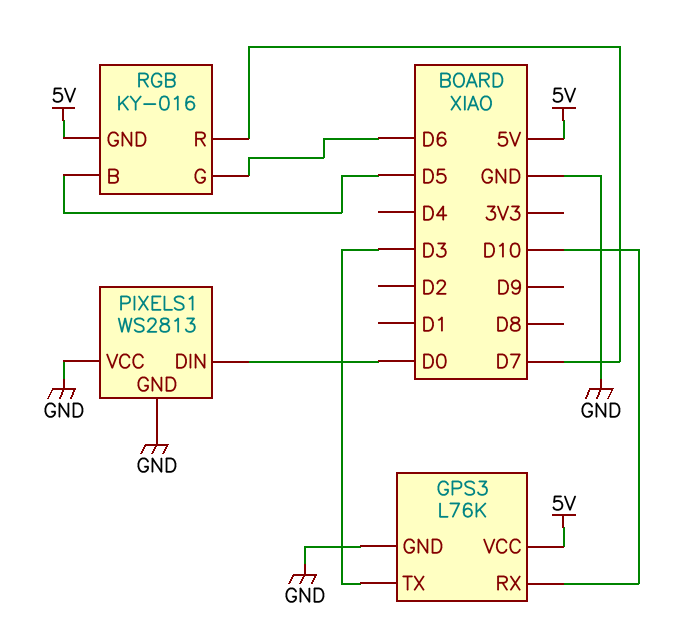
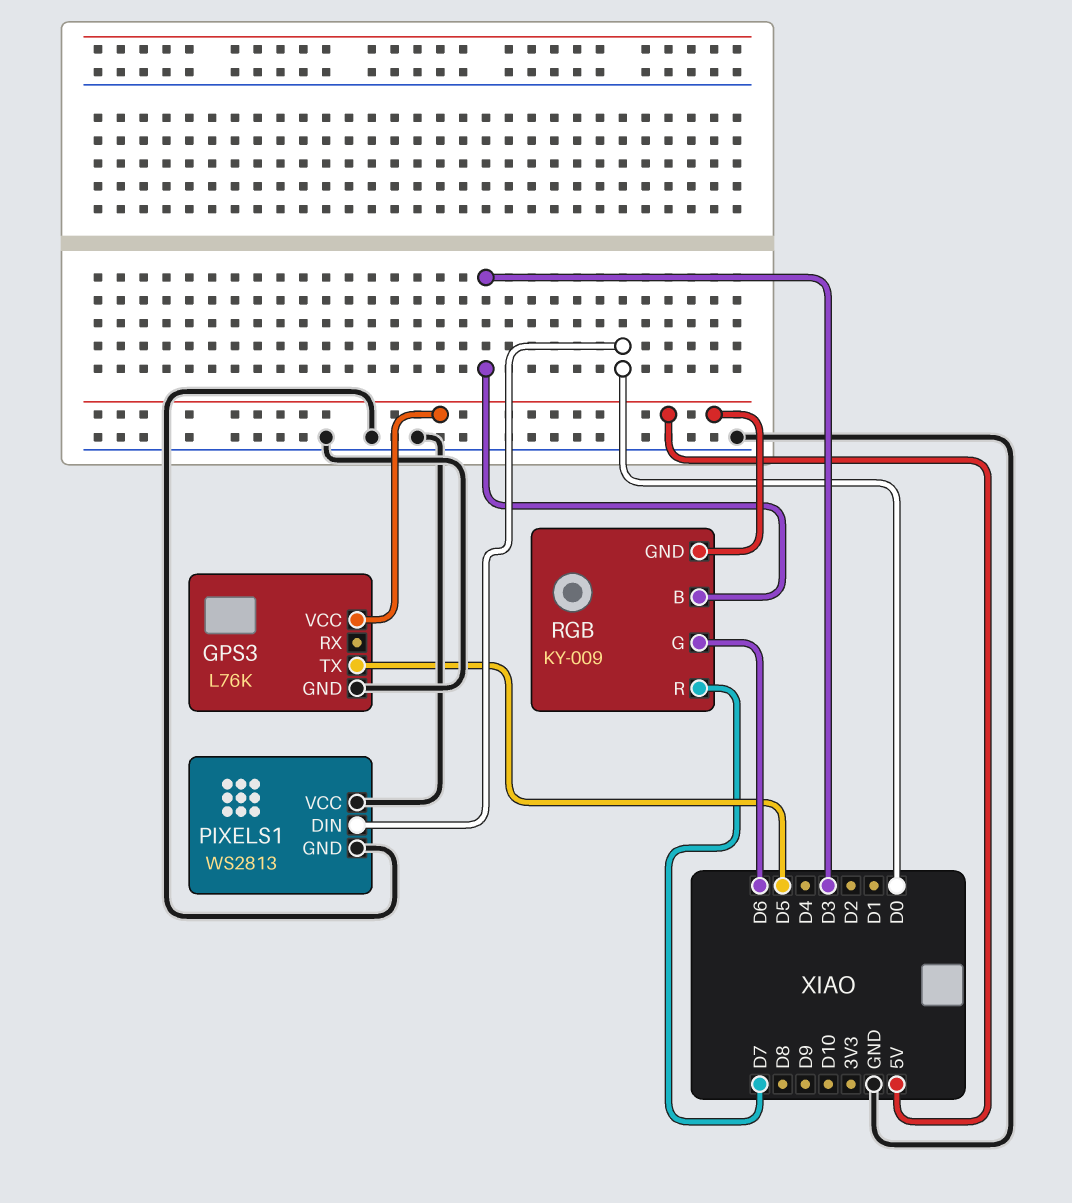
GPS3 pin RX: D10 -> none
GPS3 pin TX: D3 -> D5
RGB: KY-016 -> KY-009
RGB pin B: D5 -> D3

